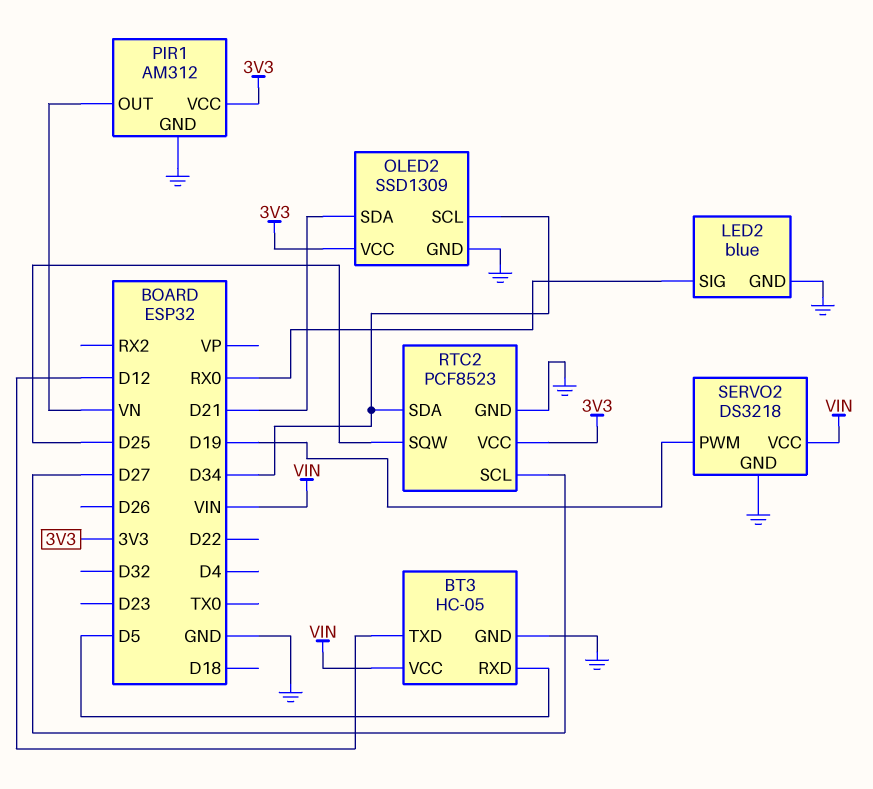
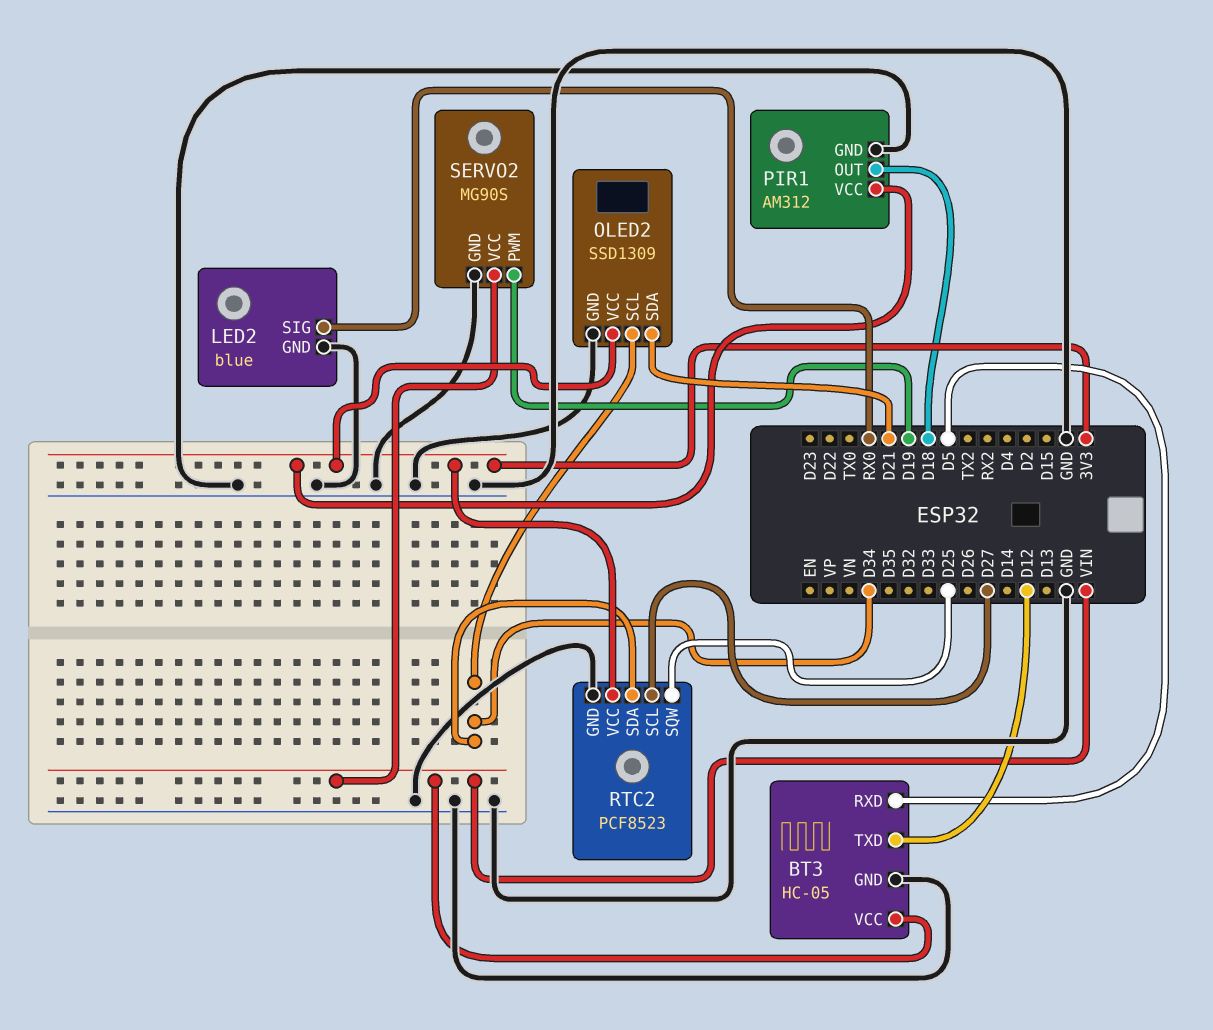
PIR1 pin OUT: VN -> D18
SERVO2: DS3218 -> MG90S

